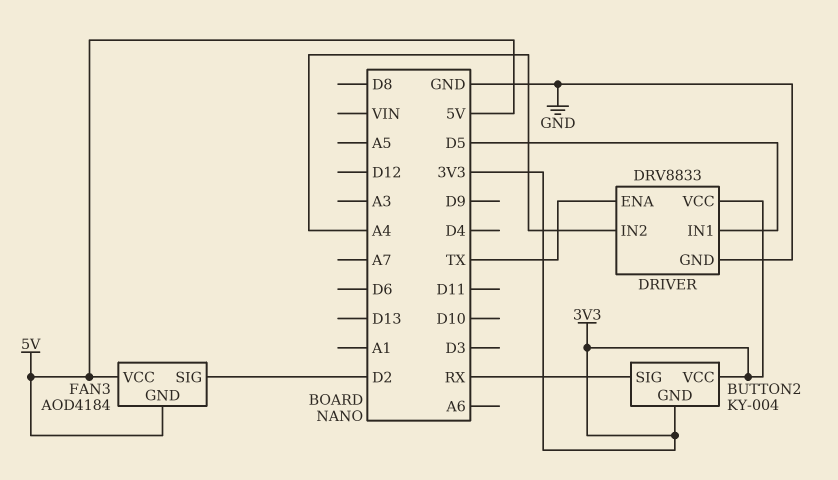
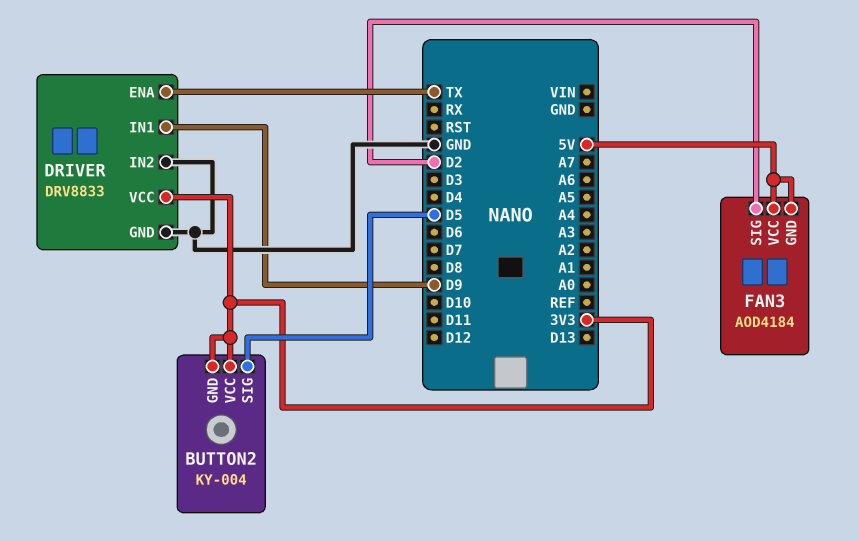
BUTTON2 pin SIG: RX -> D5
DRIVER pin IN1: D5 -> D9
DRIVER pin IN2: A4 -> GND

